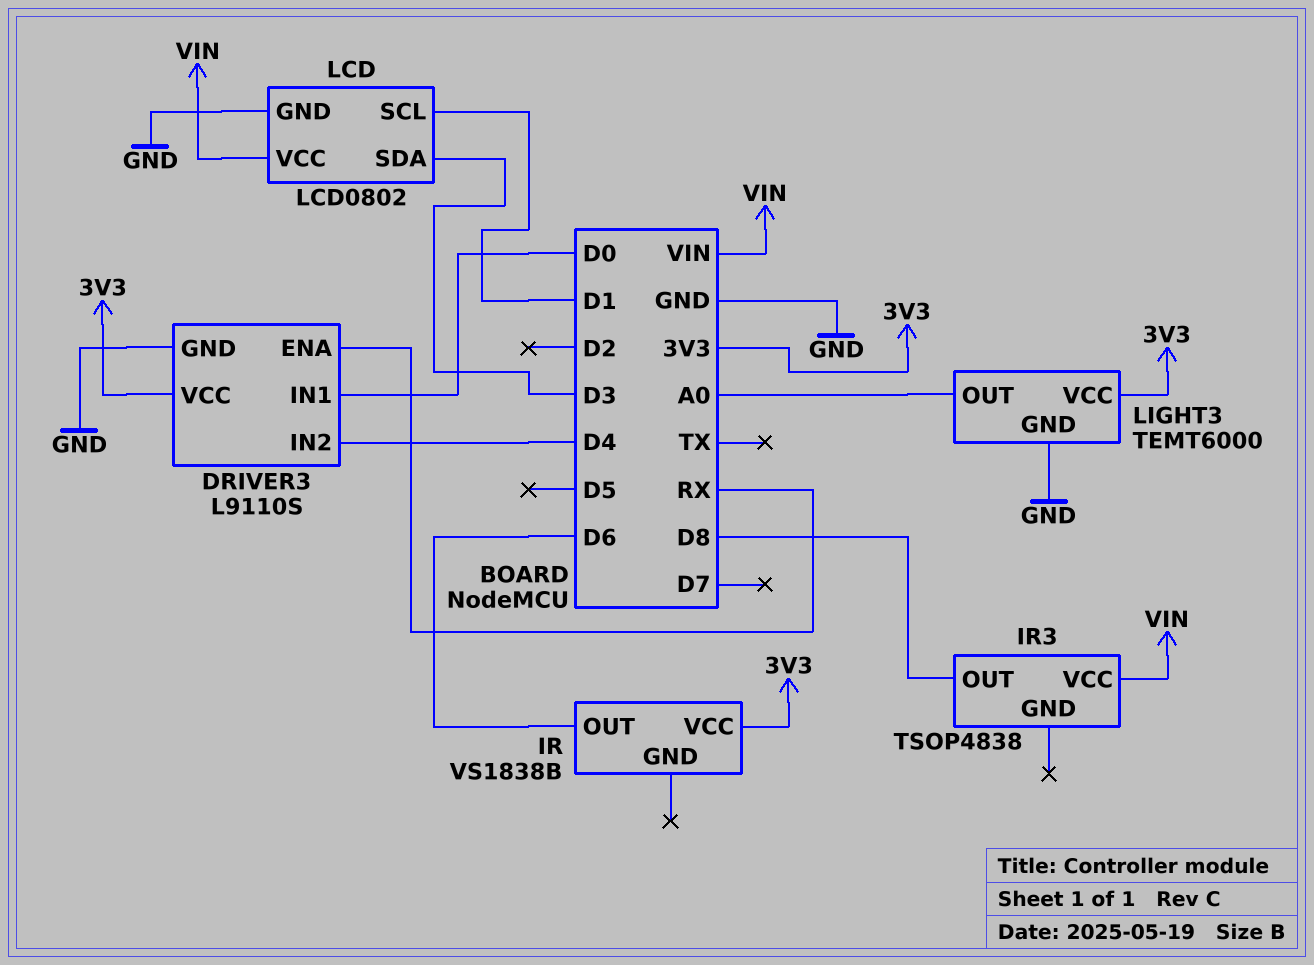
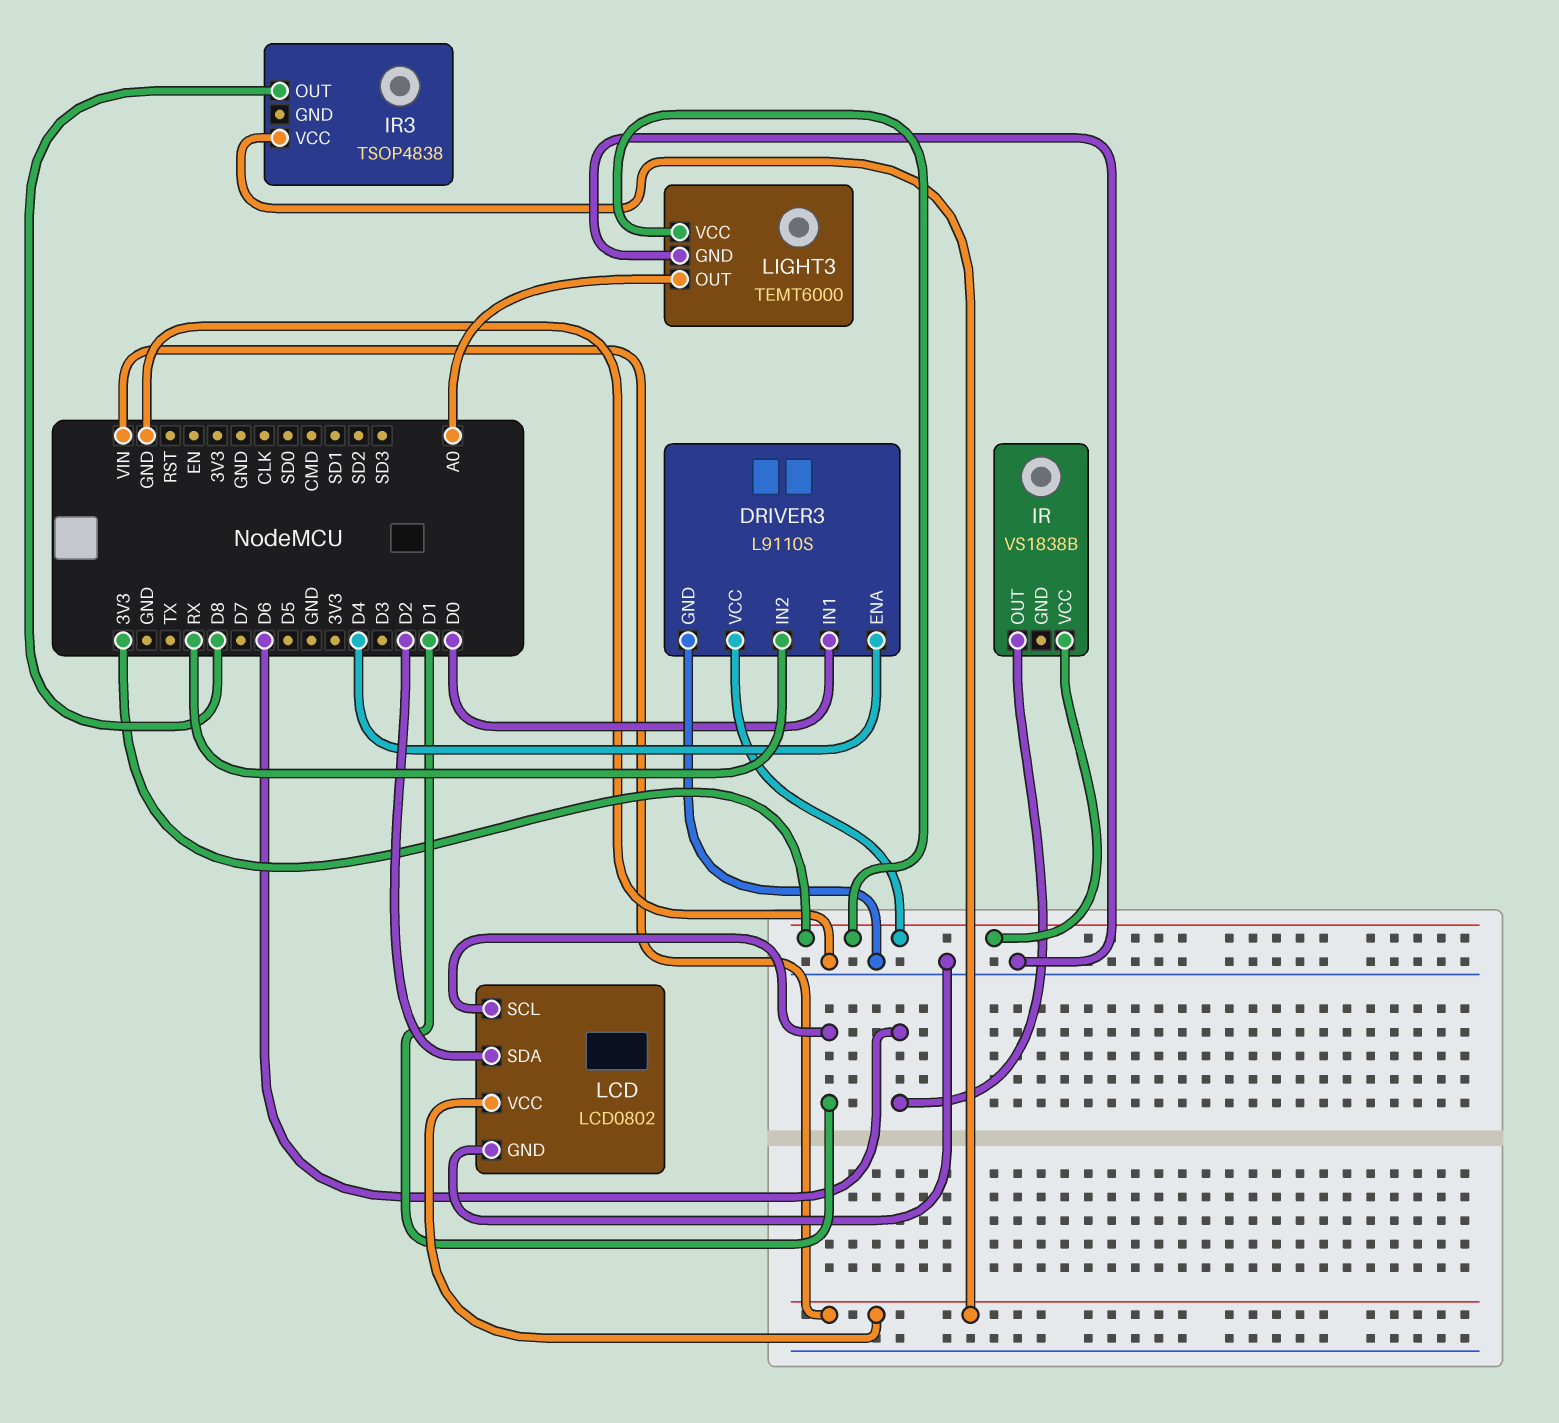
DRIVER3 pin ENA: RX -> D4
DRIVER3 pin IN2: D4 -> RX
LCD pin SDA: D3 -> D2

